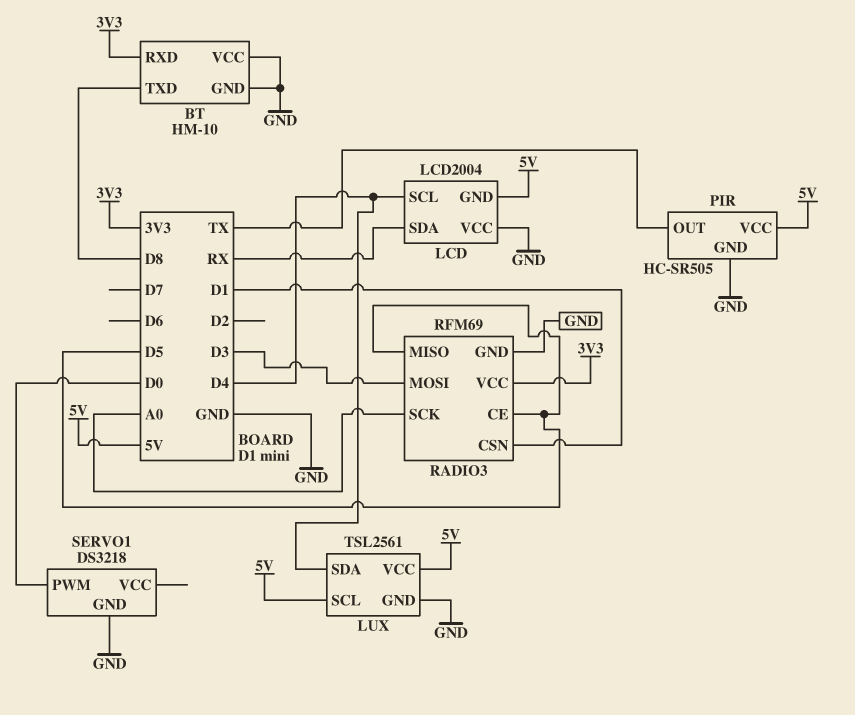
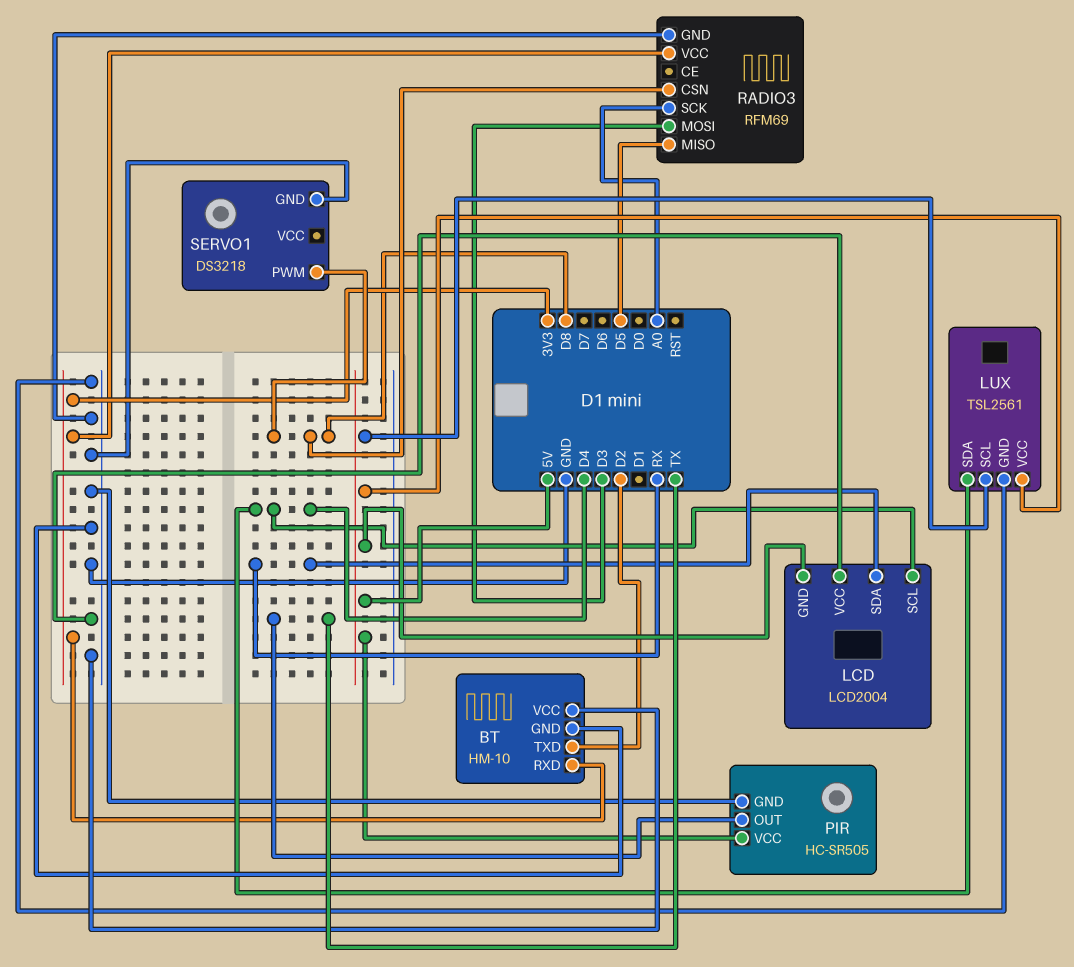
BT pin TXD: D8 -> D2
RADIO3 pin CE: D5 -> none
RADIO3 pin CSN: D1 -> D8
SERVO1 pin PWM: D0 -> D8

